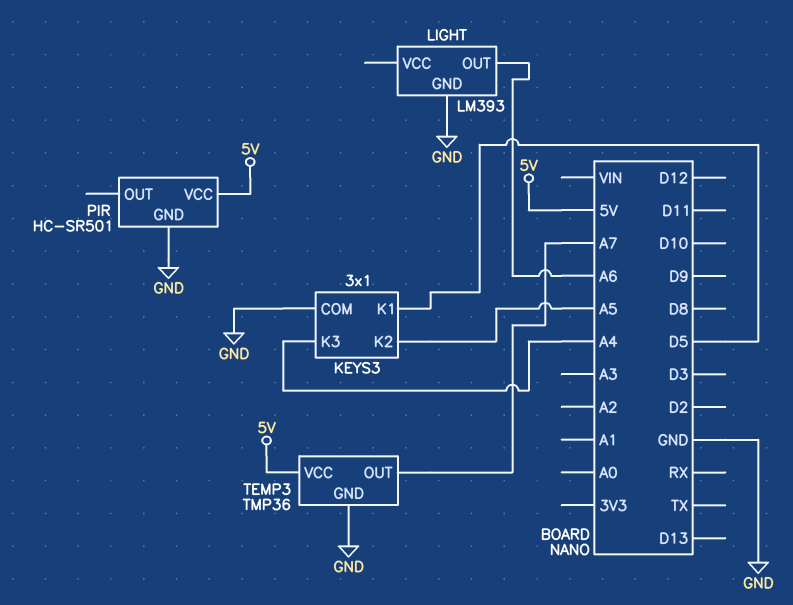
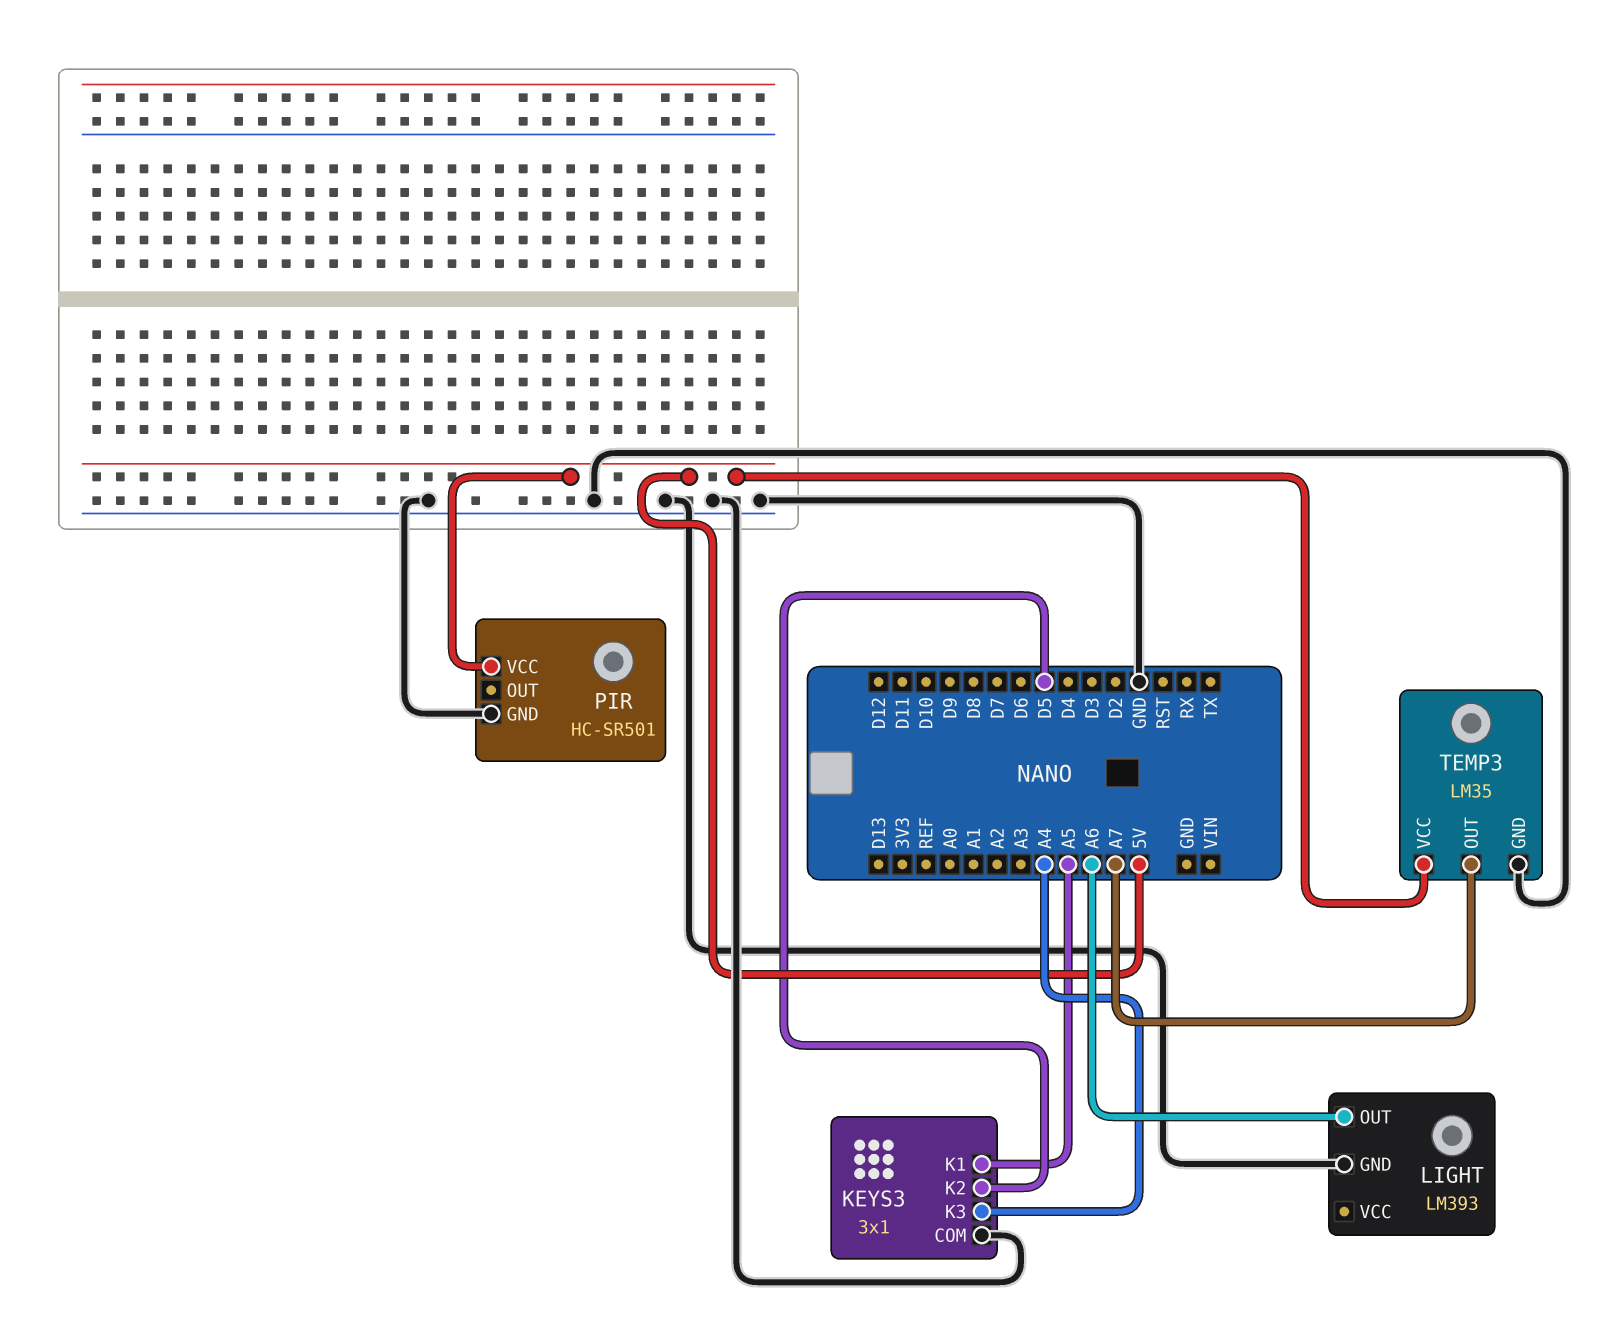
KEYS3 pin K1: D5 -> A5
KEYS3 pin K2: A5 -> D5
TEMP3: TMP36 -> LM35

